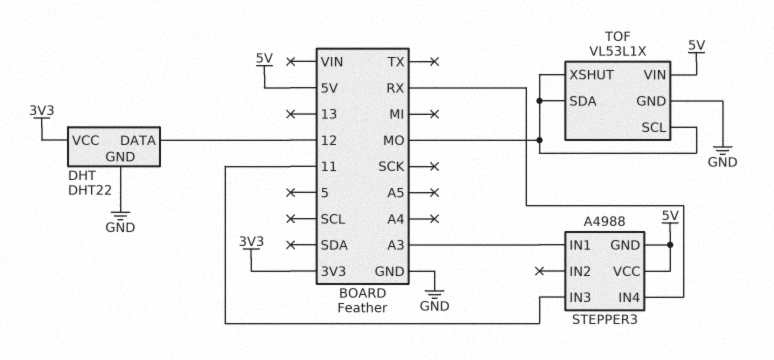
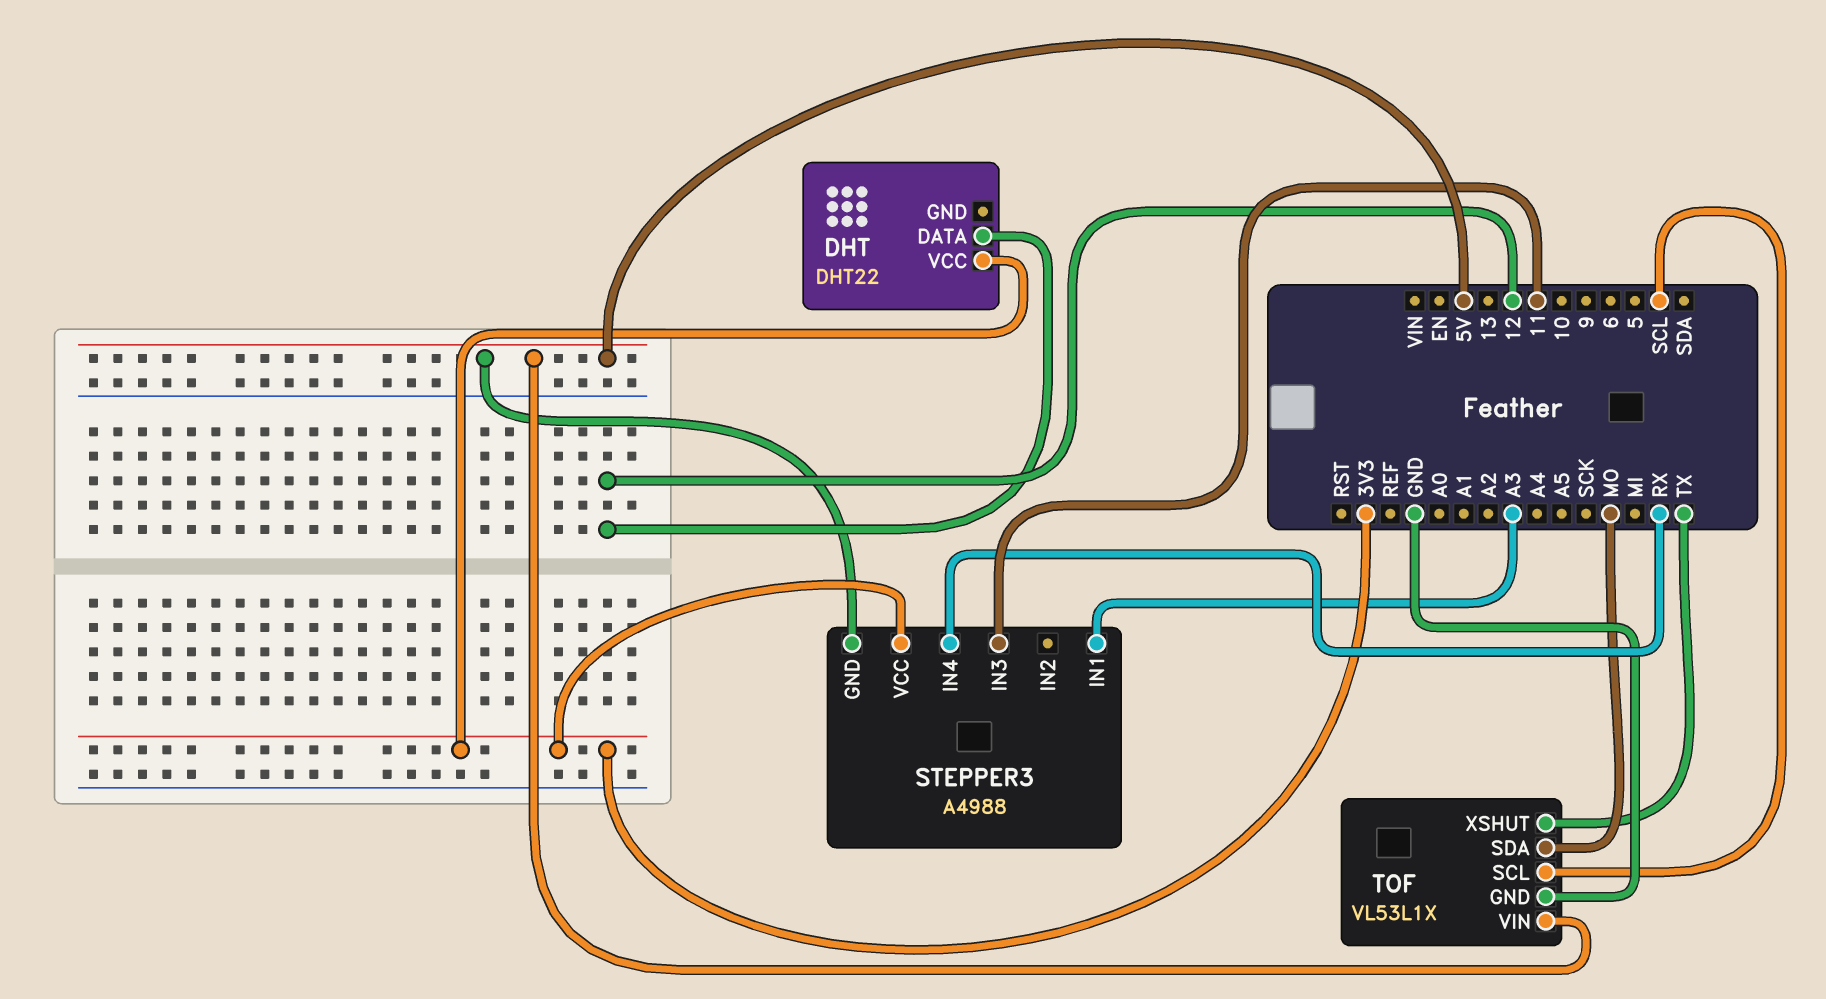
DHT pin GND: GND -> none
STEPPER3 pin VCC: 5V -> 3V3
TOF pin SCL: MO -> SCL
TOF pin XSHUT: MO -> TX

